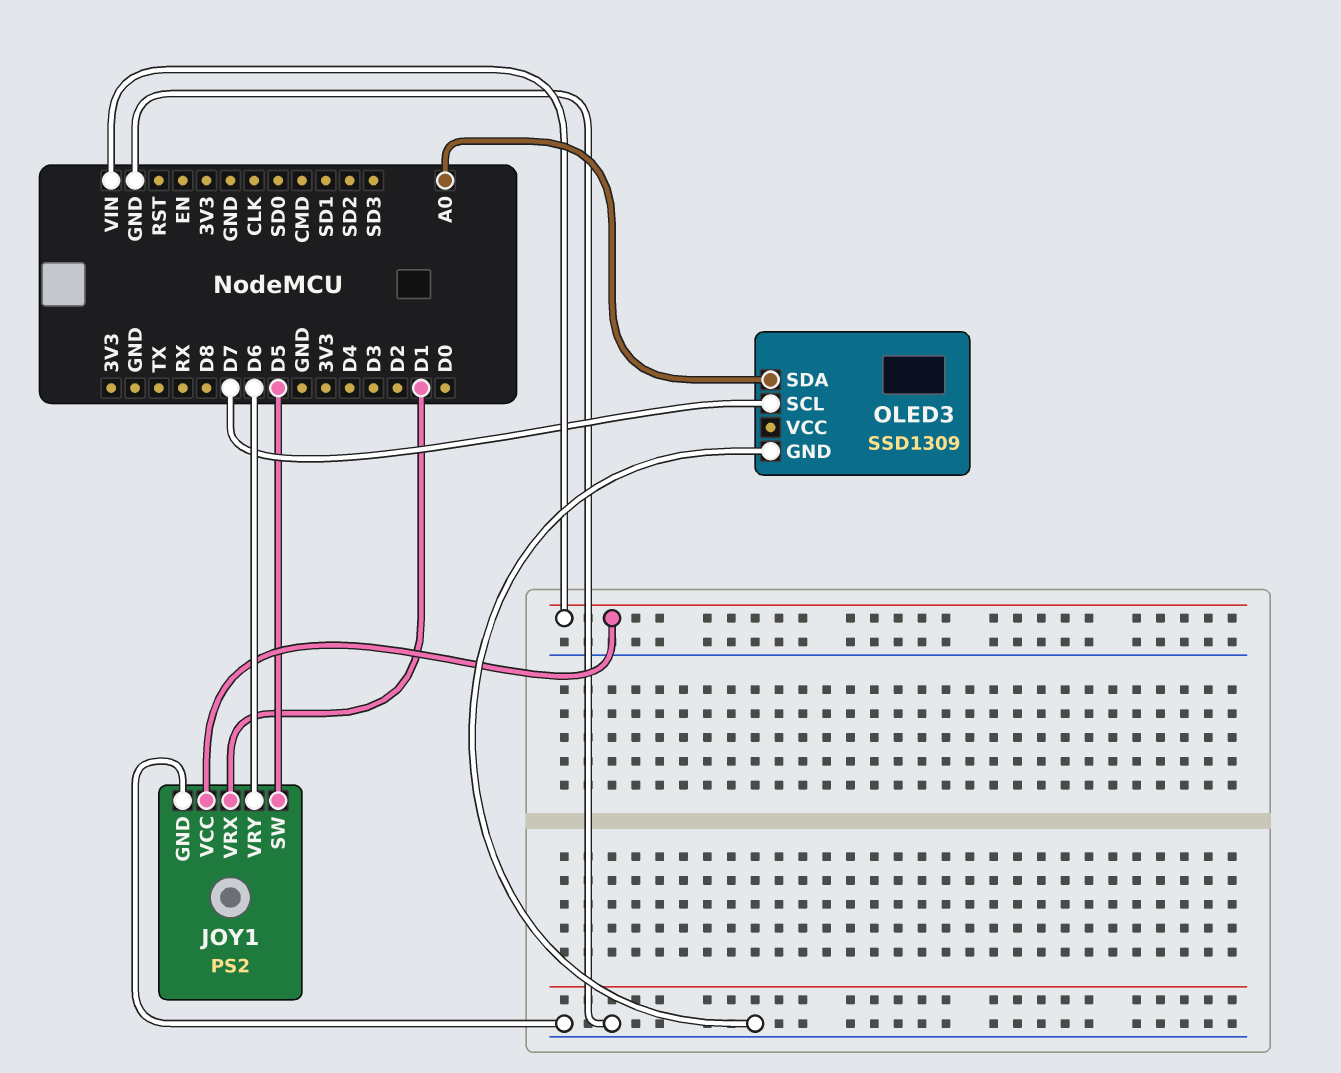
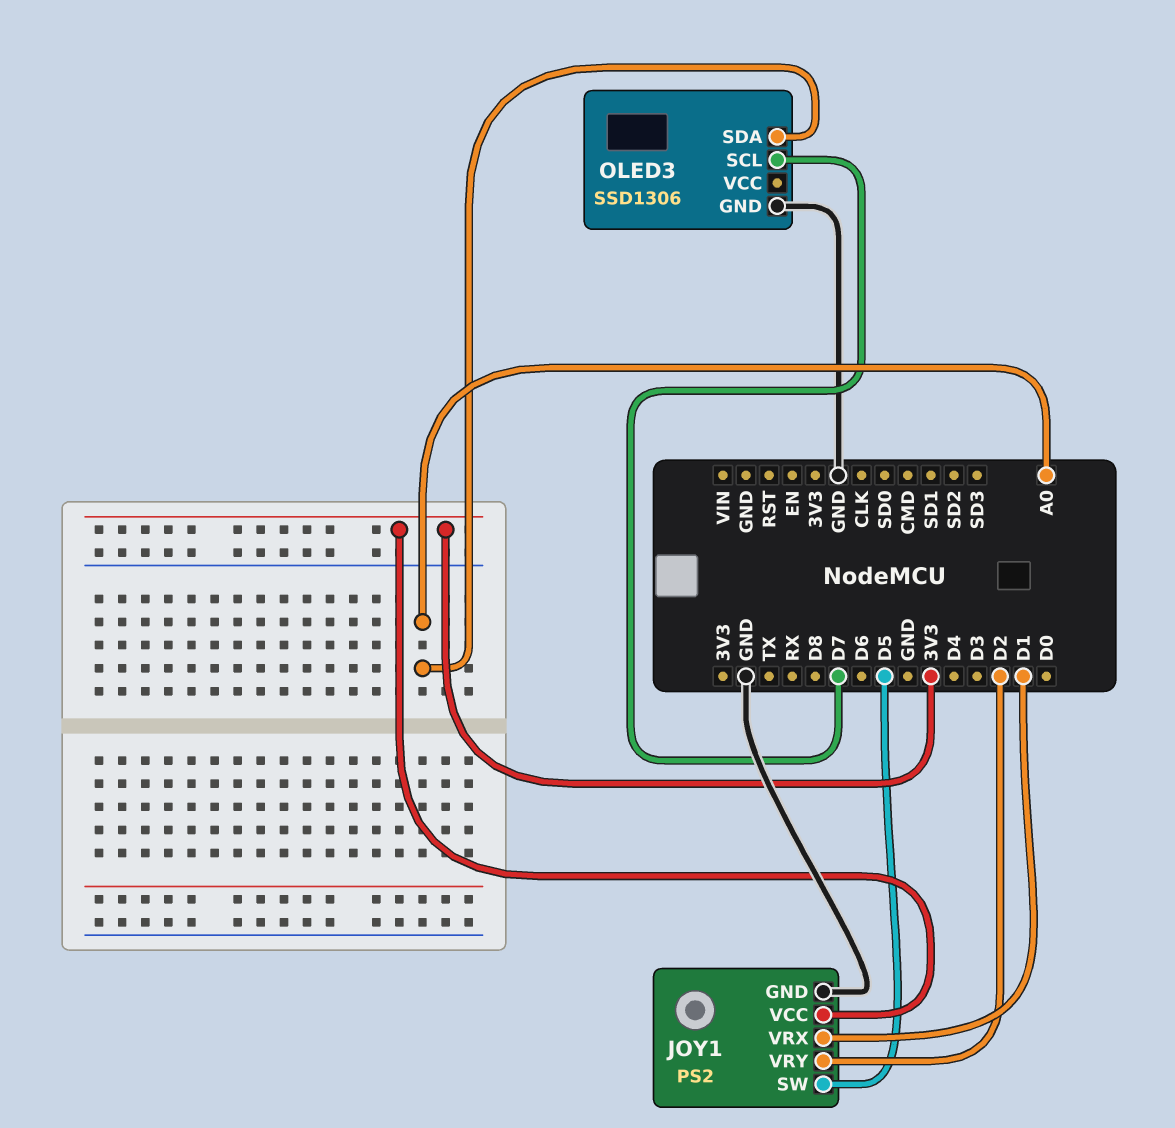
JOY1 pin VCC: VIN -> 3V3
JOY1 pin VRY: D6 -> D2
OLED3: SSD1309 -> SSD1306

